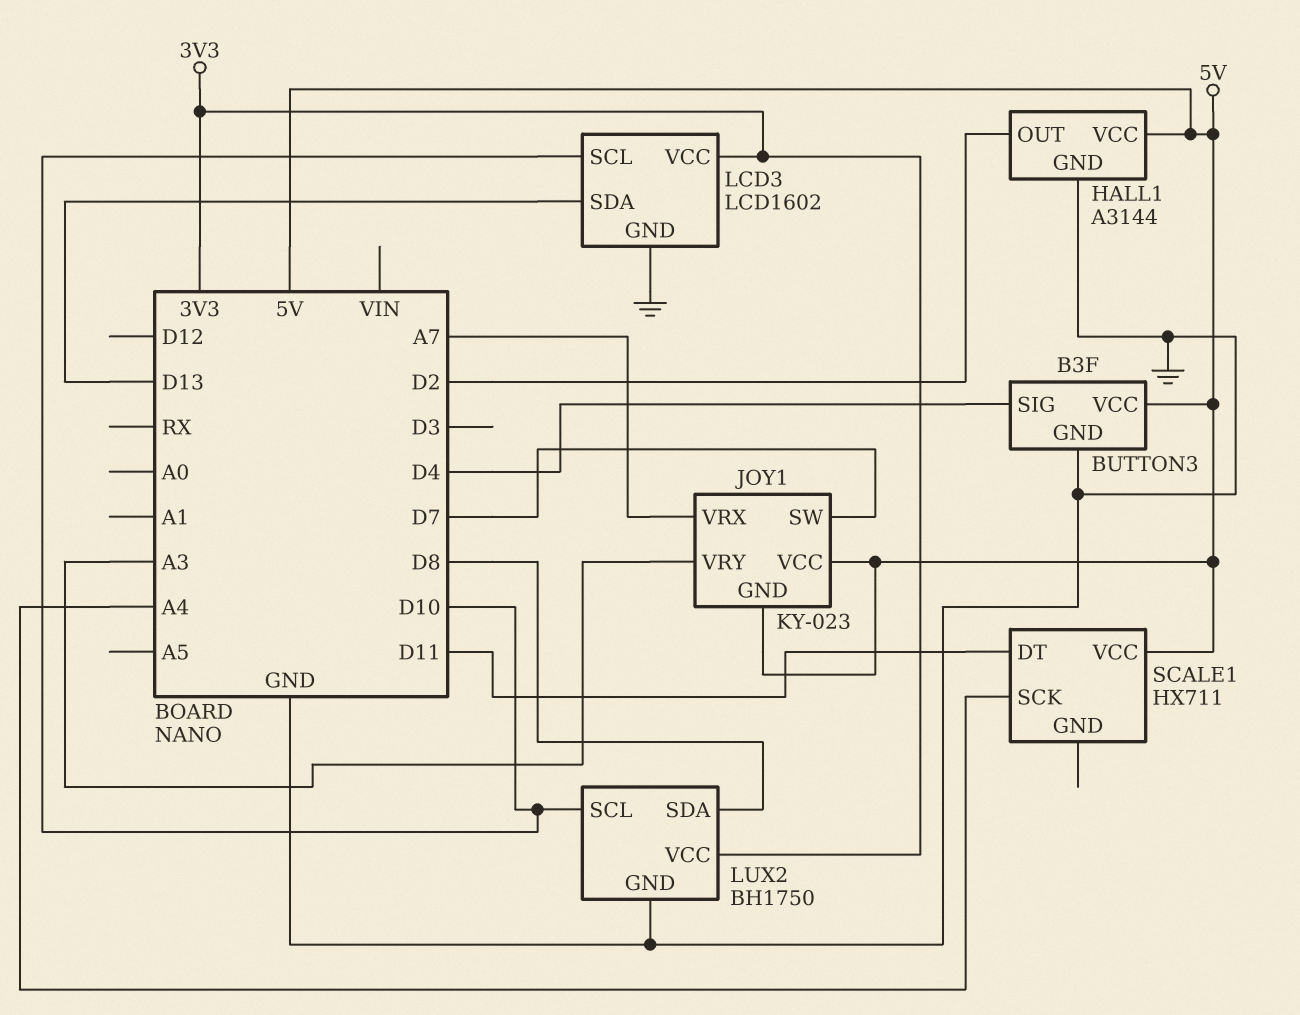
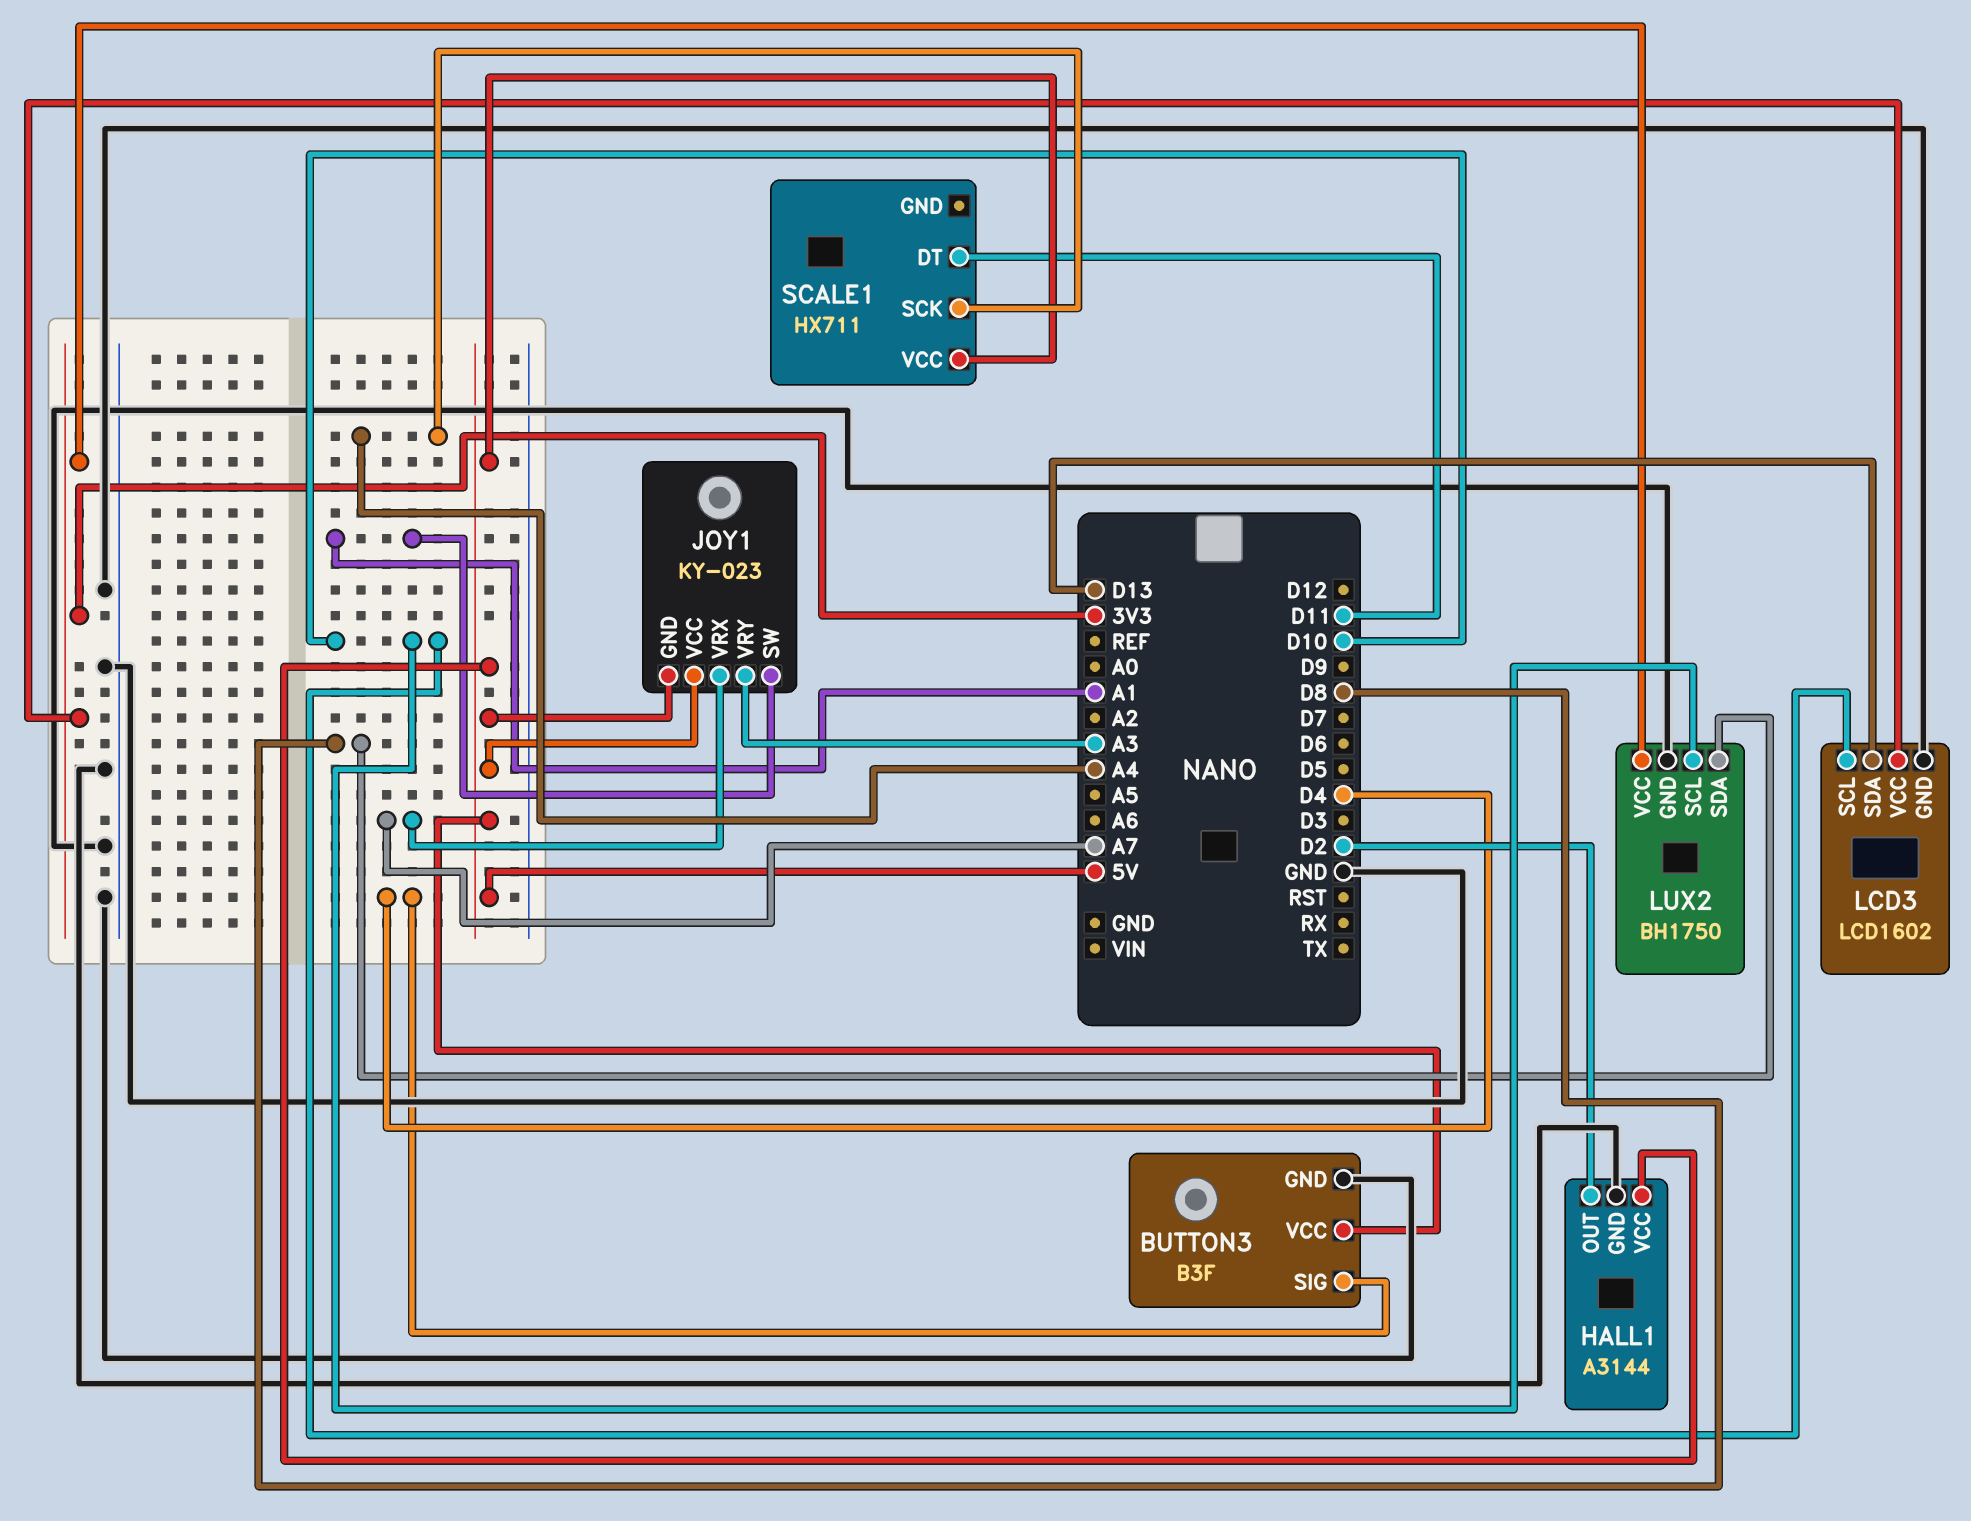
JOY1 pin SW: D7 -> A1

